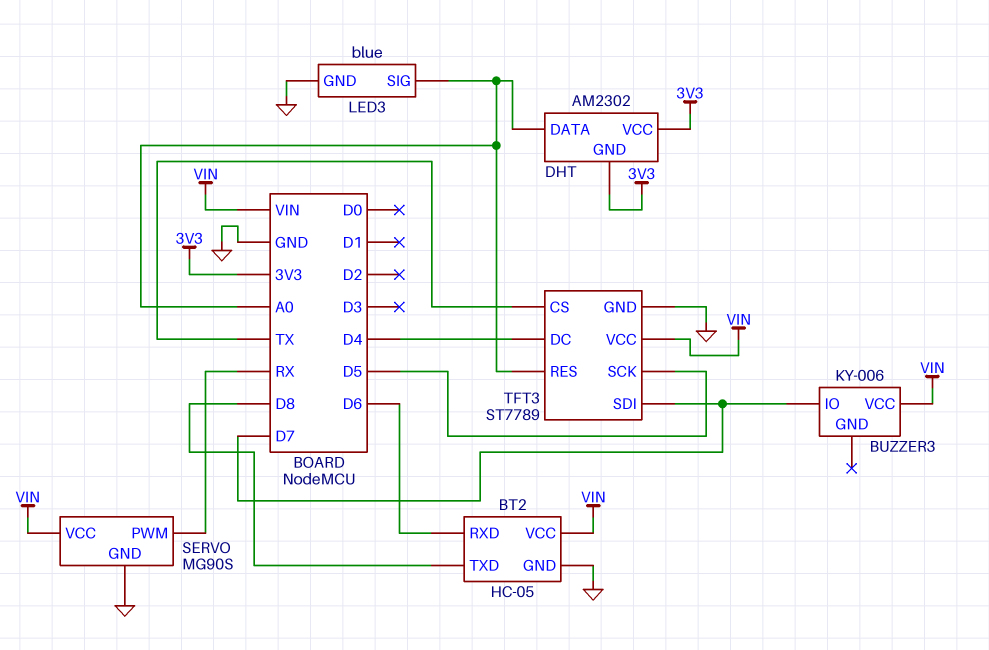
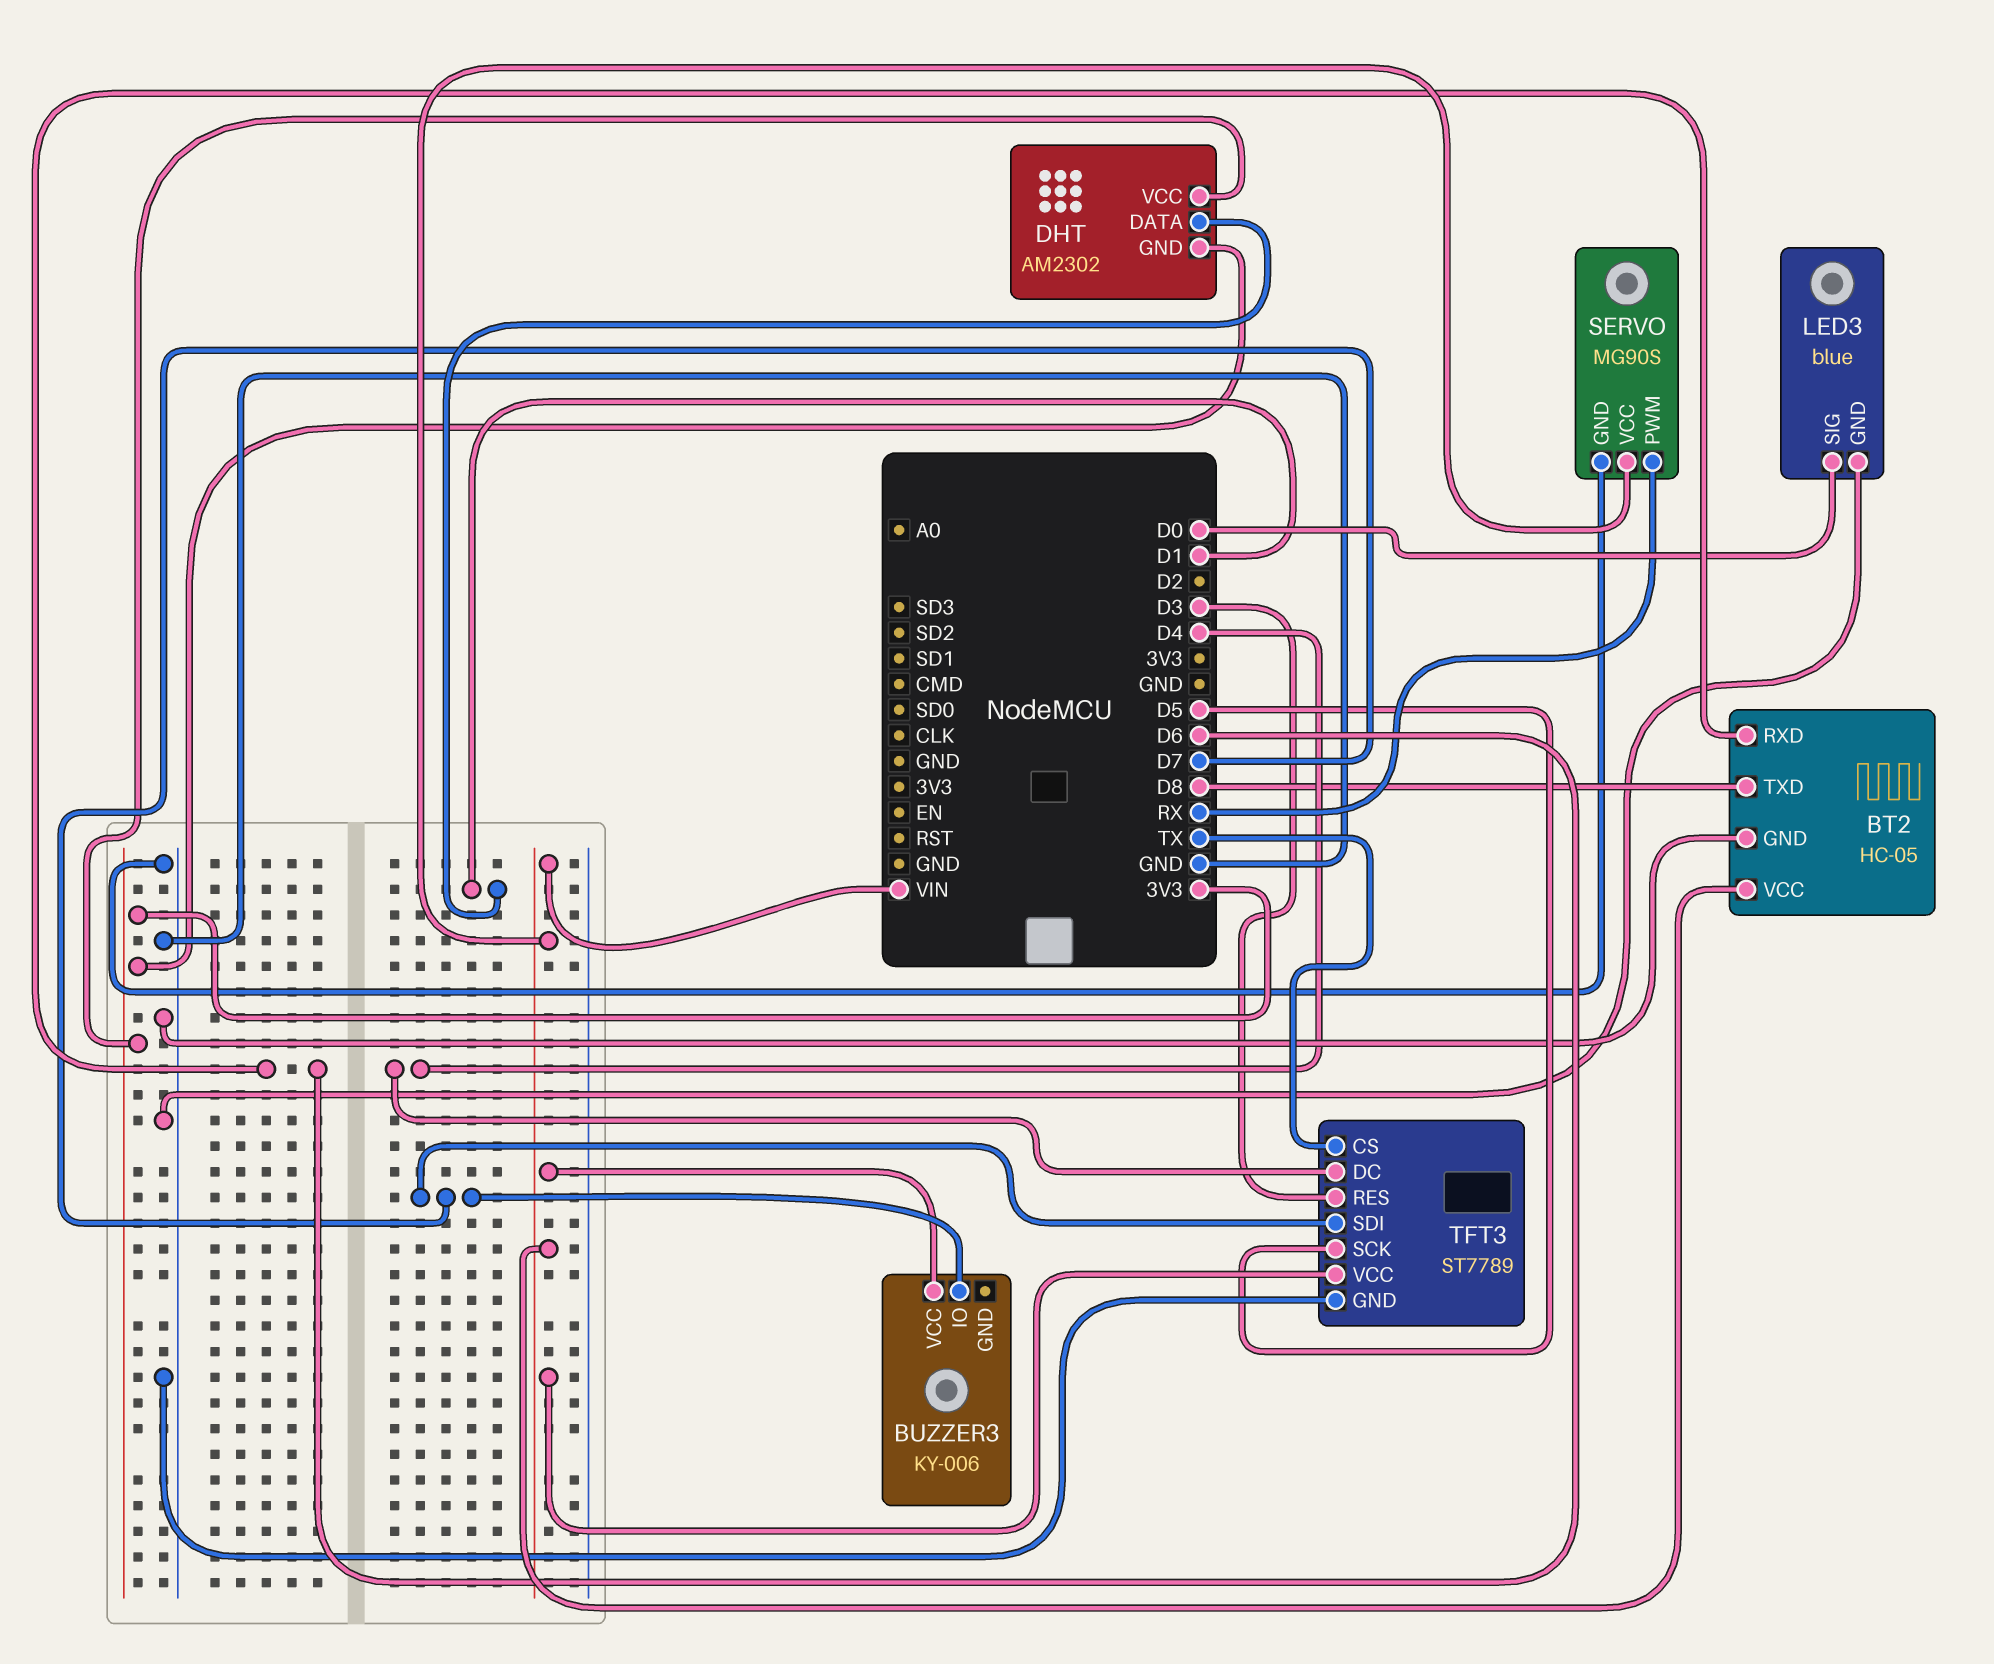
DHT pin DATA: A0 -> D1
LED3 pin SIG: A0 -> D0
TFT3 pin RES: A0 -> D3

